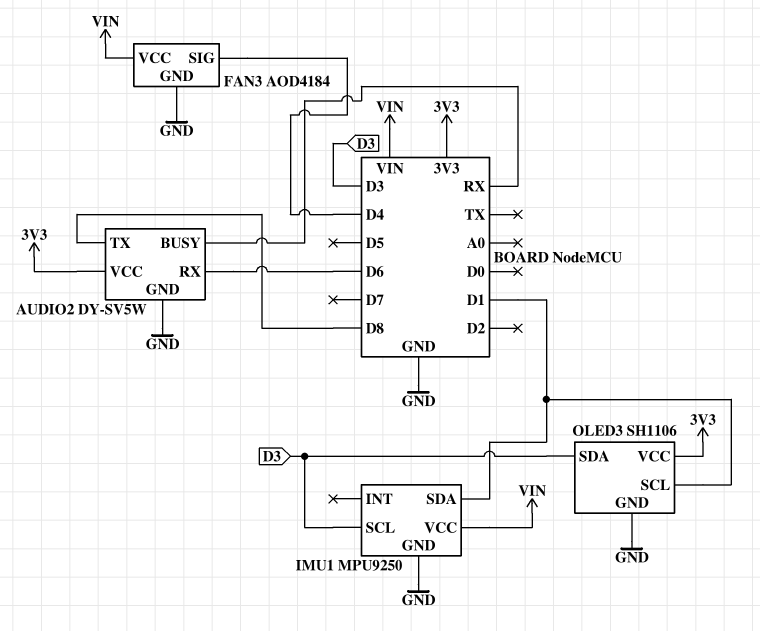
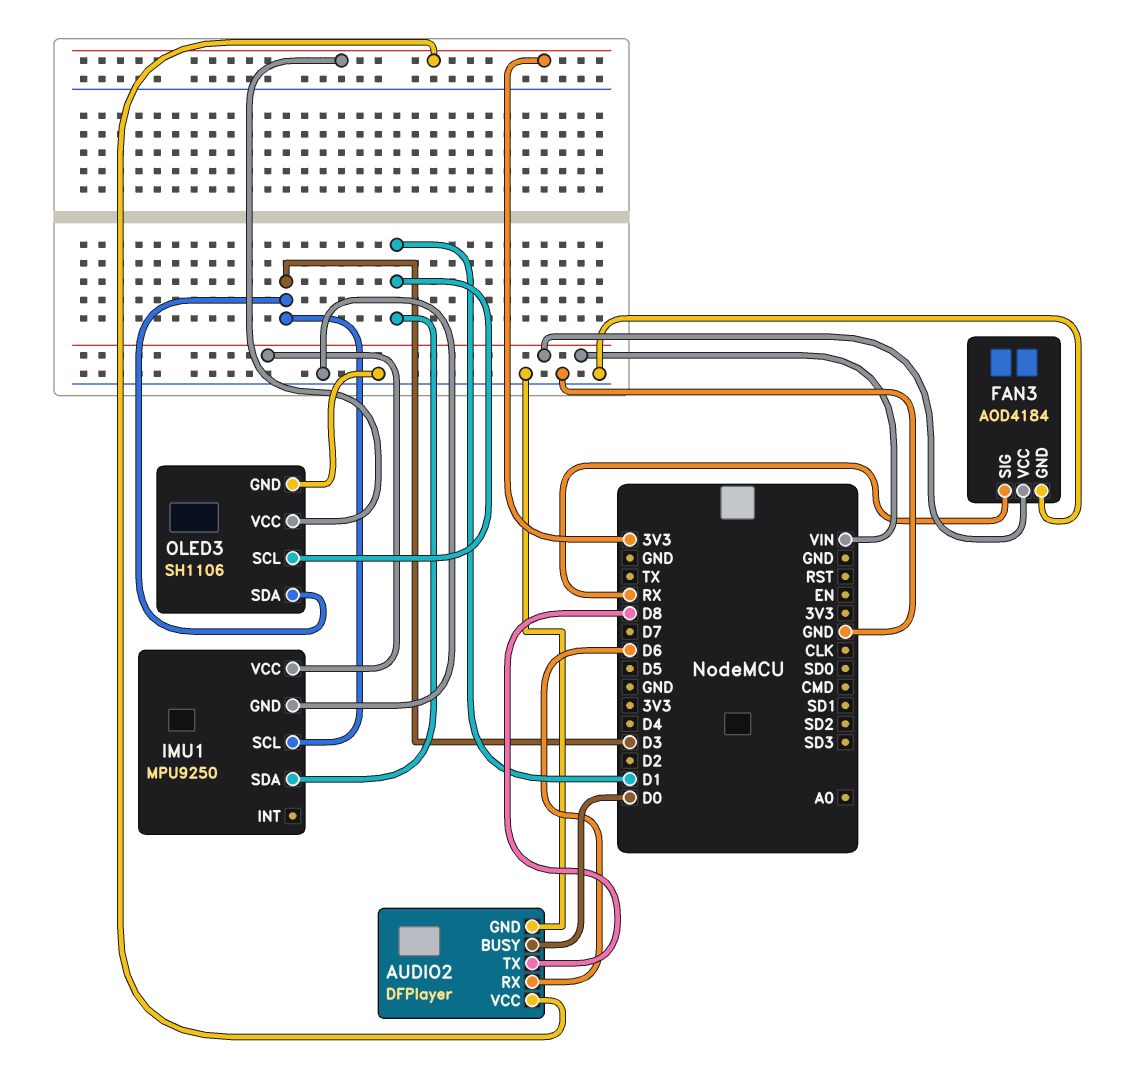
AUDIO2: DY-SV5W -> DFPlayer
AUDIO2 pin BUSY: RX -> D0
FAN3 pin SIG: D4 -> RX

